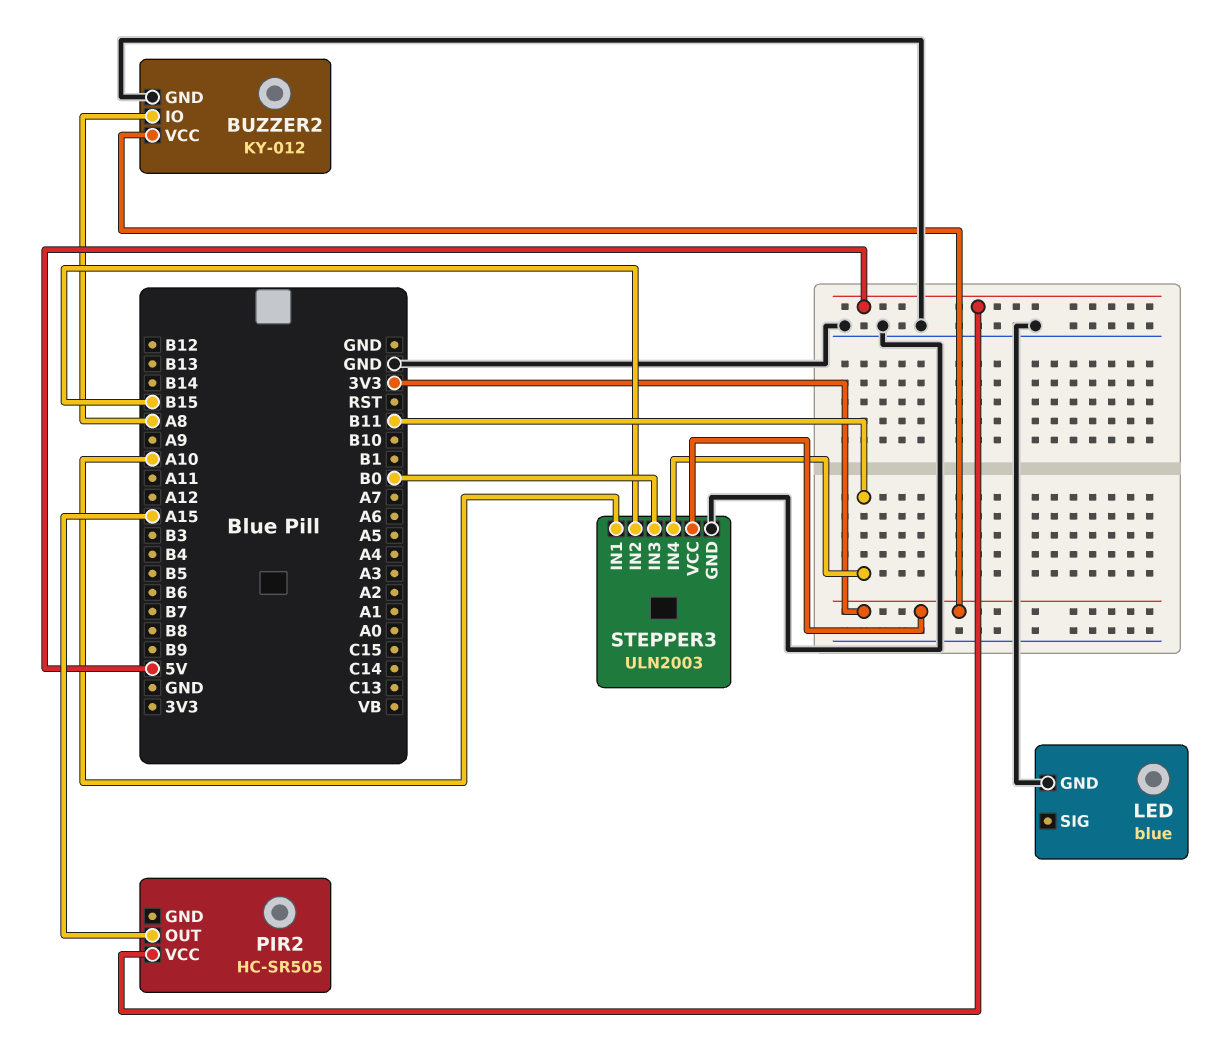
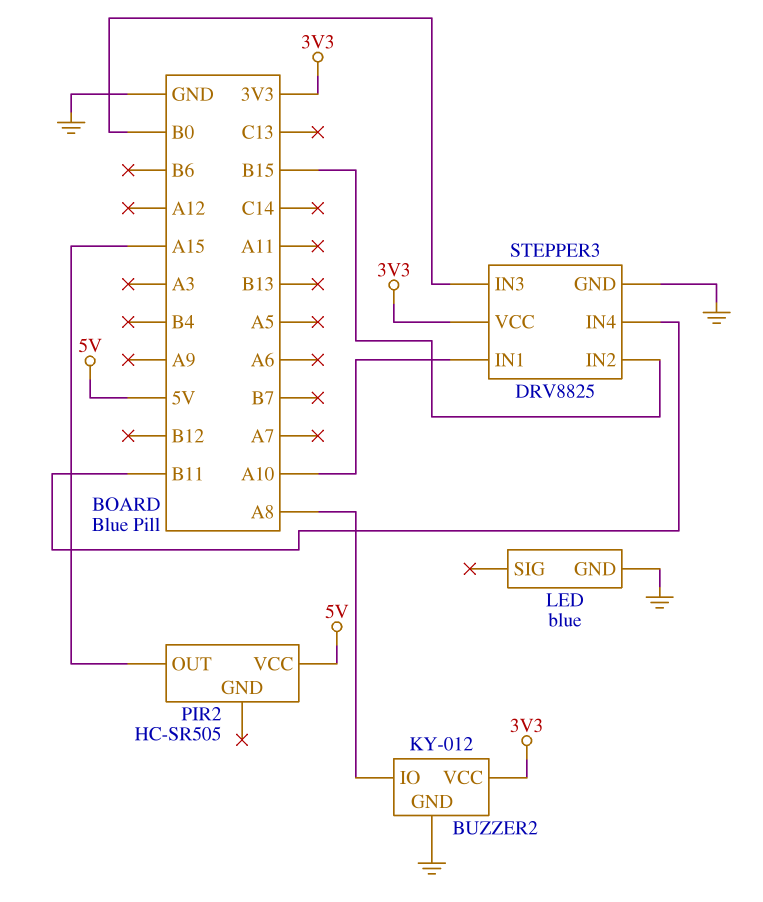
STEPPER3: ULN2003 -> DRV8825

